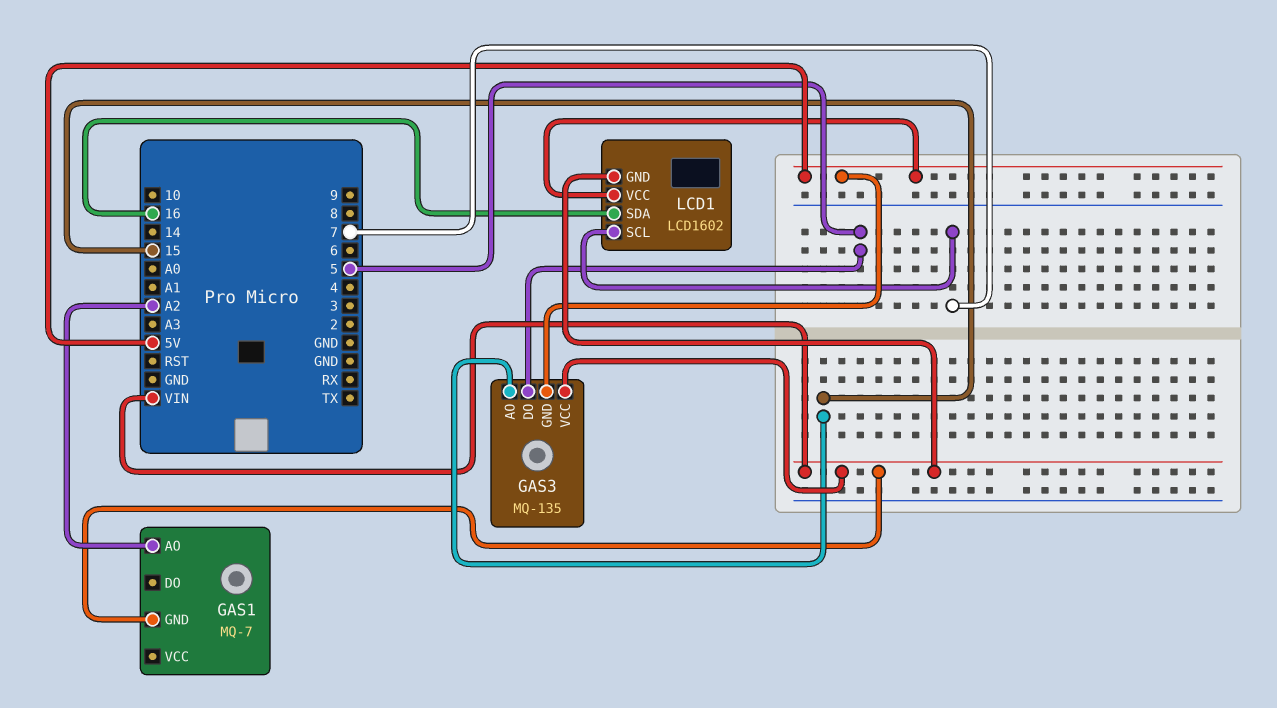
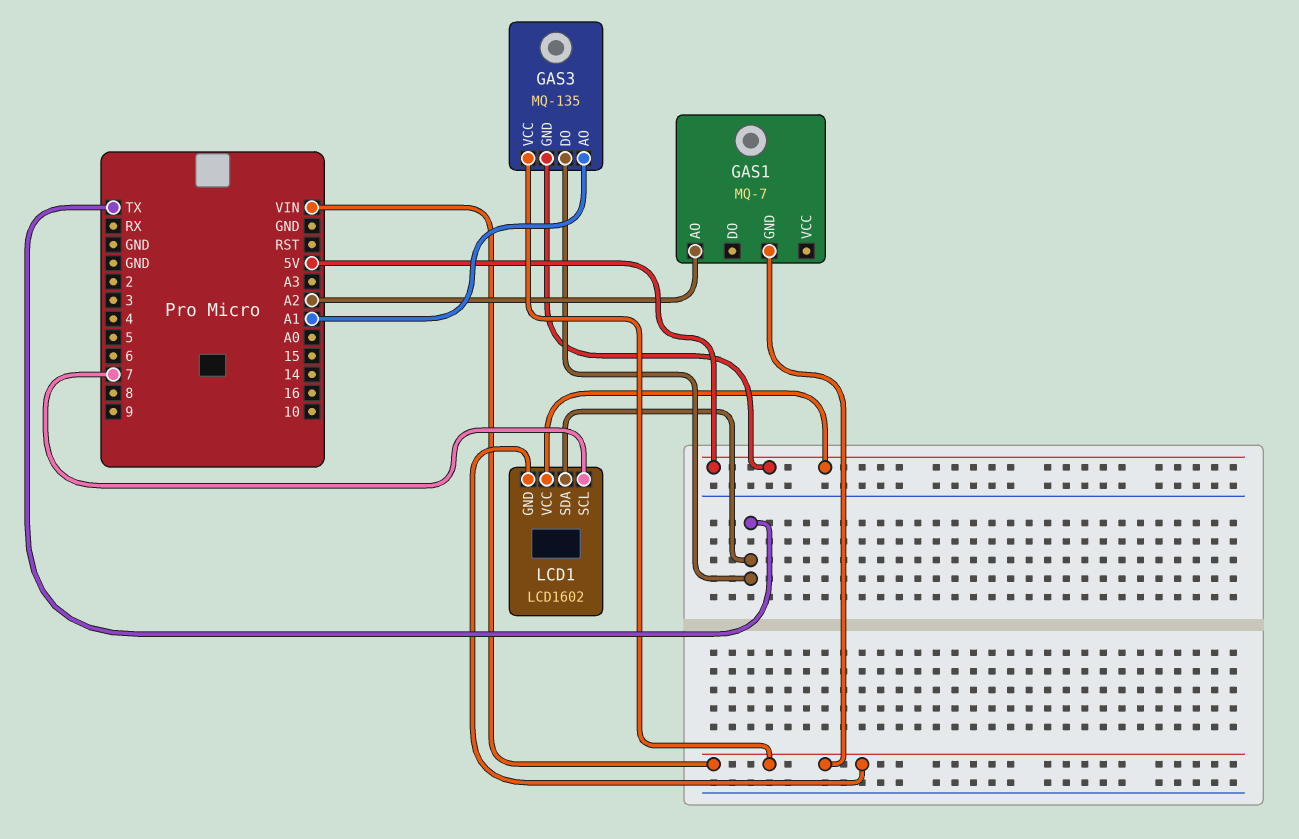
GAS3 pin AO: 15 -> A1
GAS3 pin DO: 5 -> TX
LCD1 pin SDA: 16 -> TX

